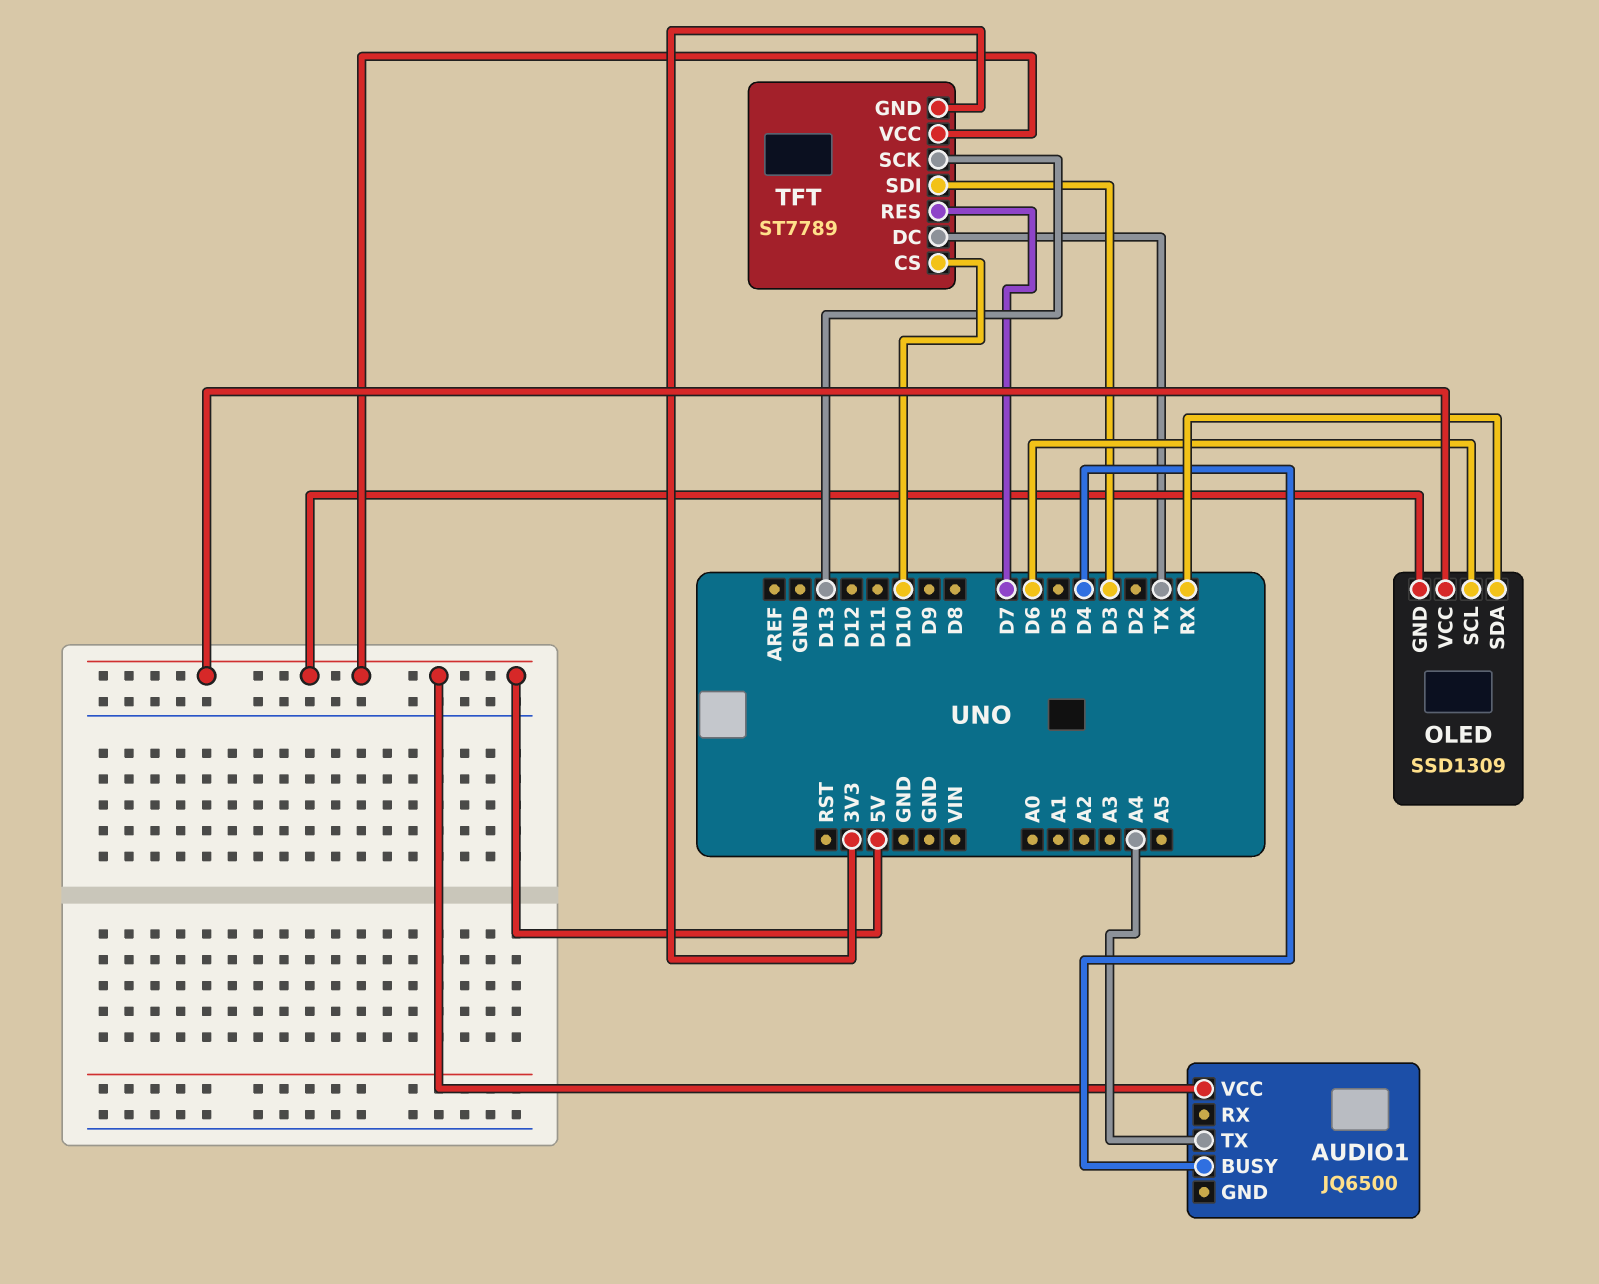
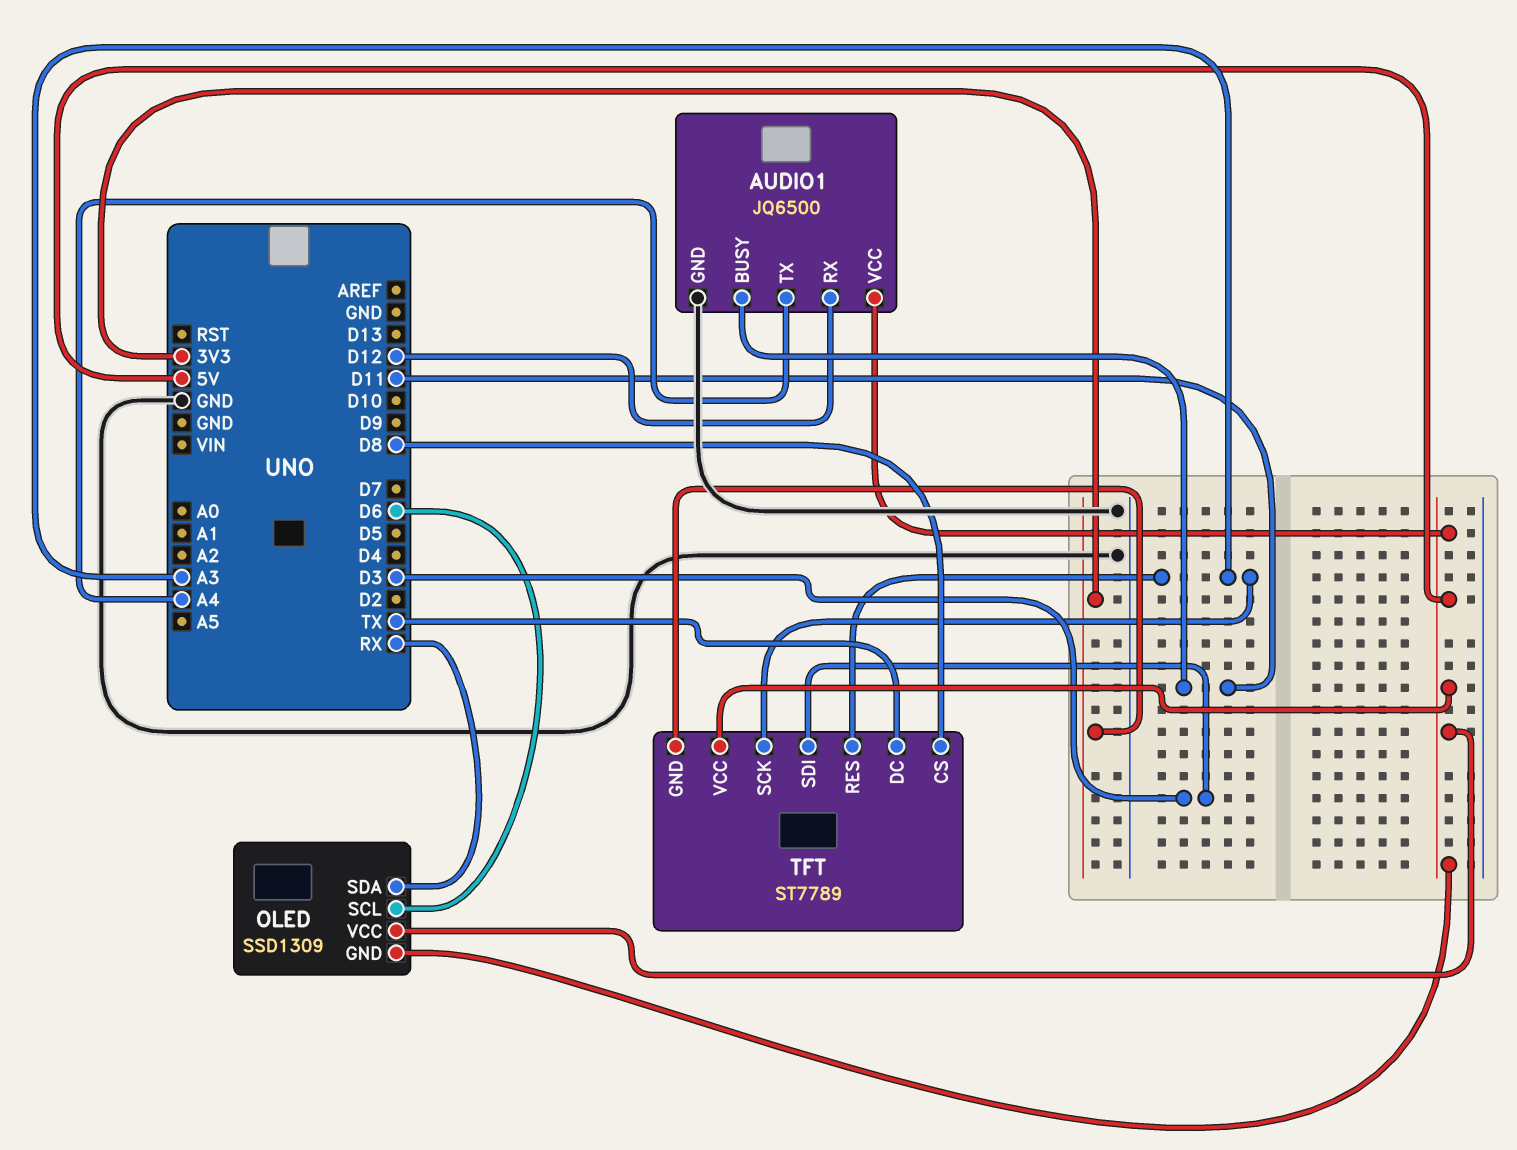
AUDIO1 pin BUSY: D4 -> D11
AUDIO1 pin GND: none -> GND
AUDIO1 pin RX: none -> D12
TFT pin CS: D10 -> D8
TFT pin RES: D7 -> A3
TFT pin SCK: D13 -> A3

